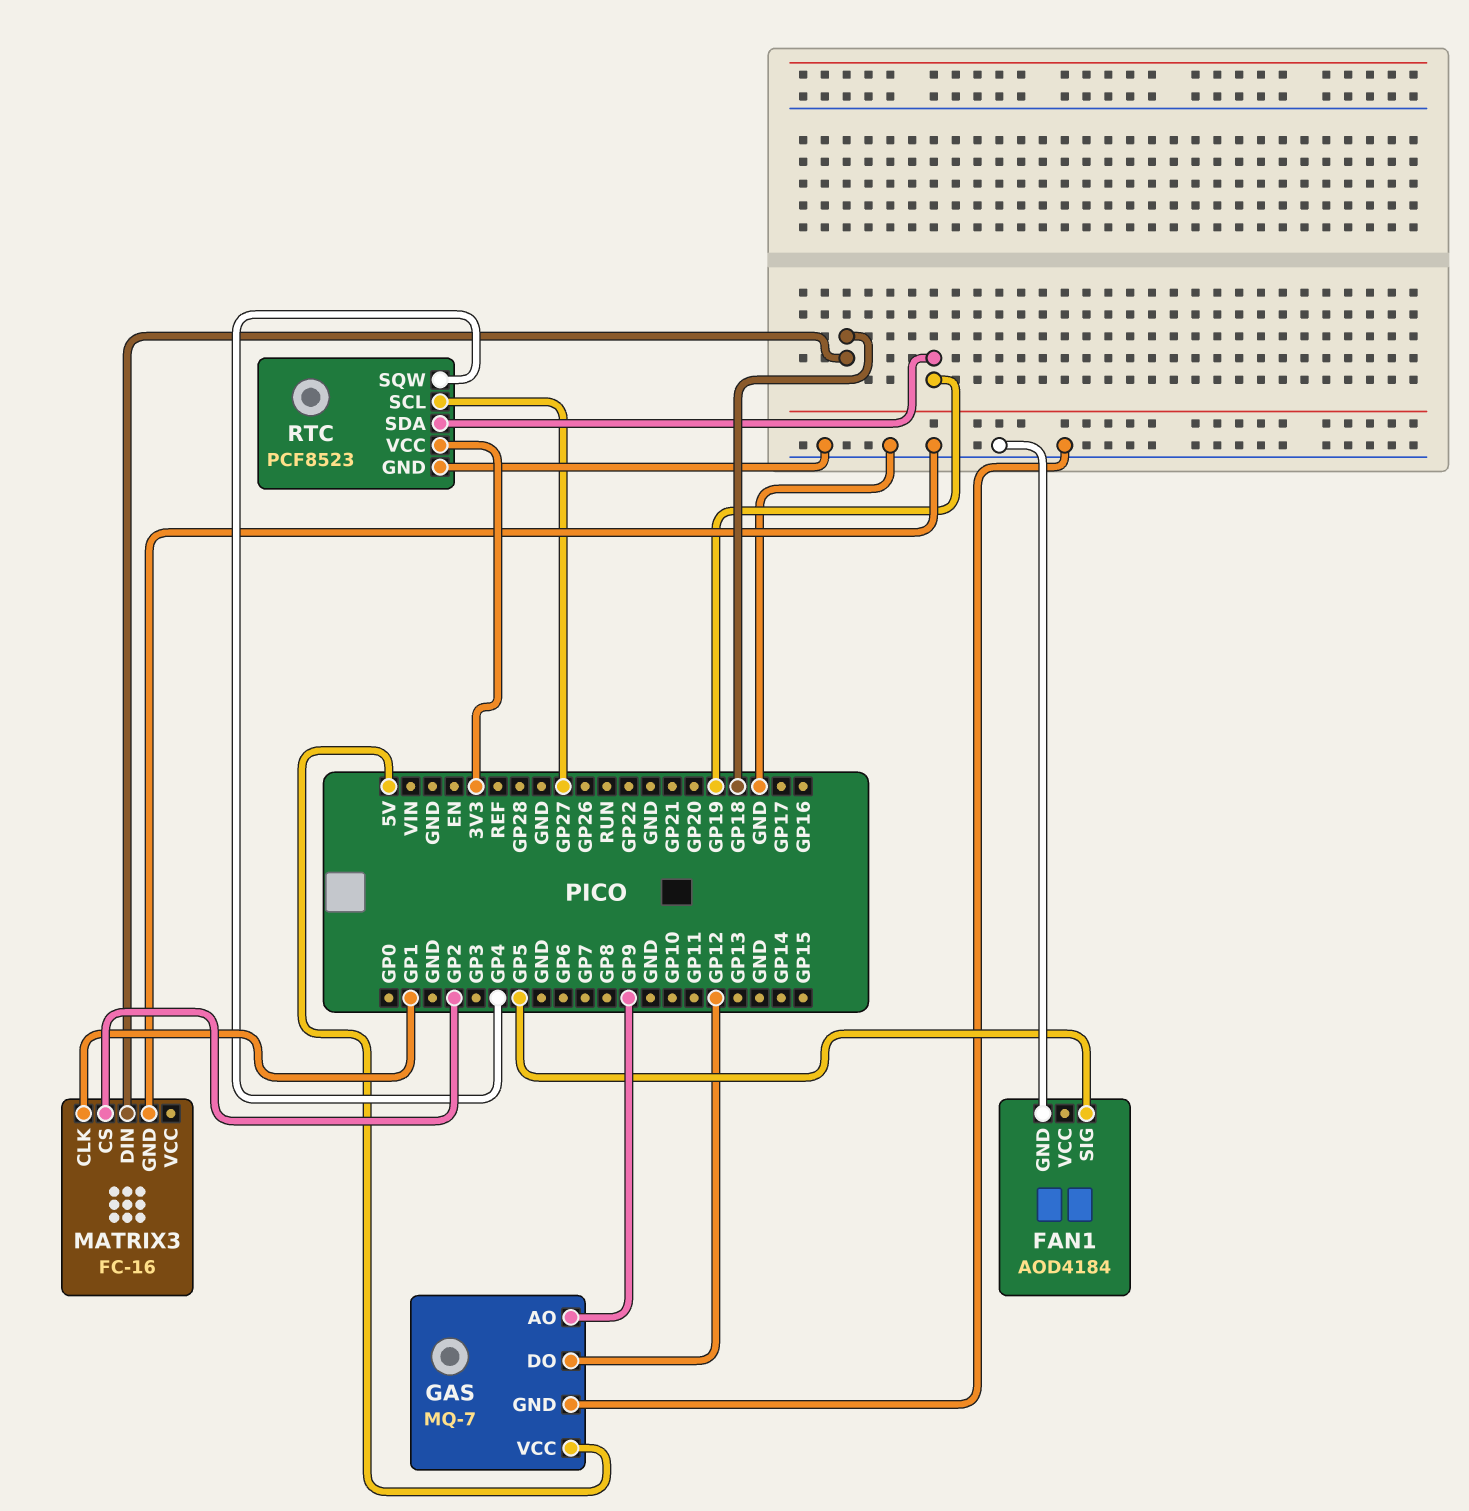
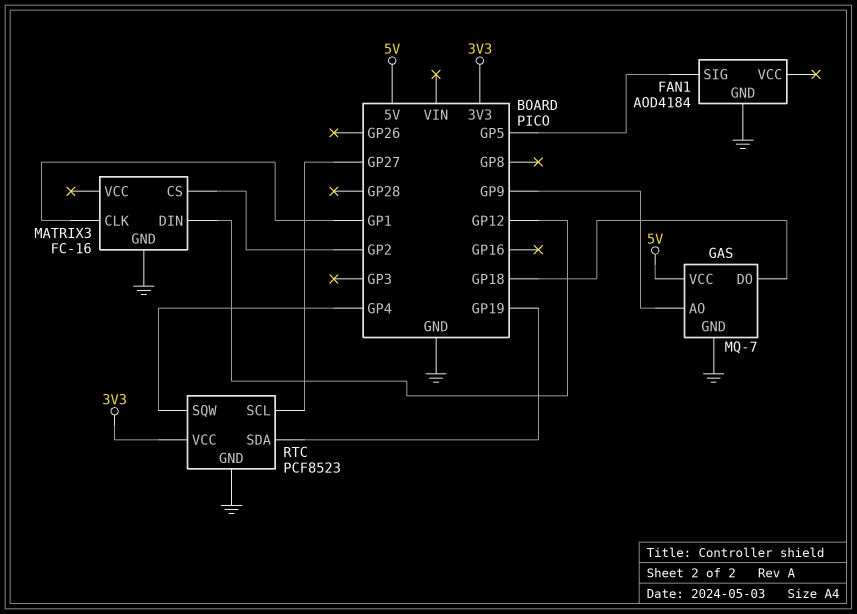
GAS pin DO: GP12 -> GP18
MATRIX3 pin DIN: GP18 -> GP12

